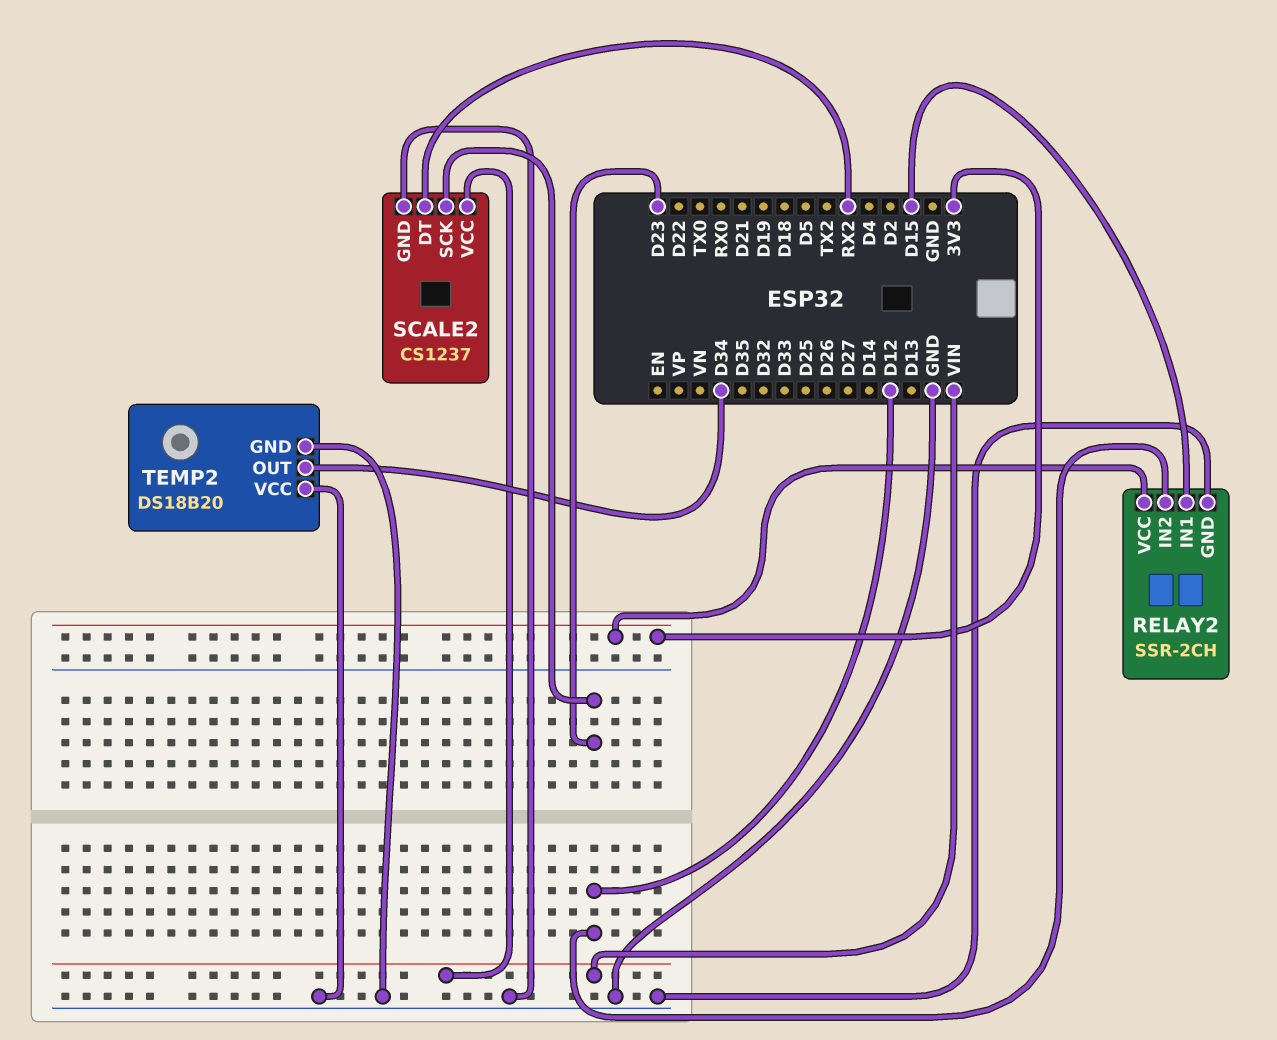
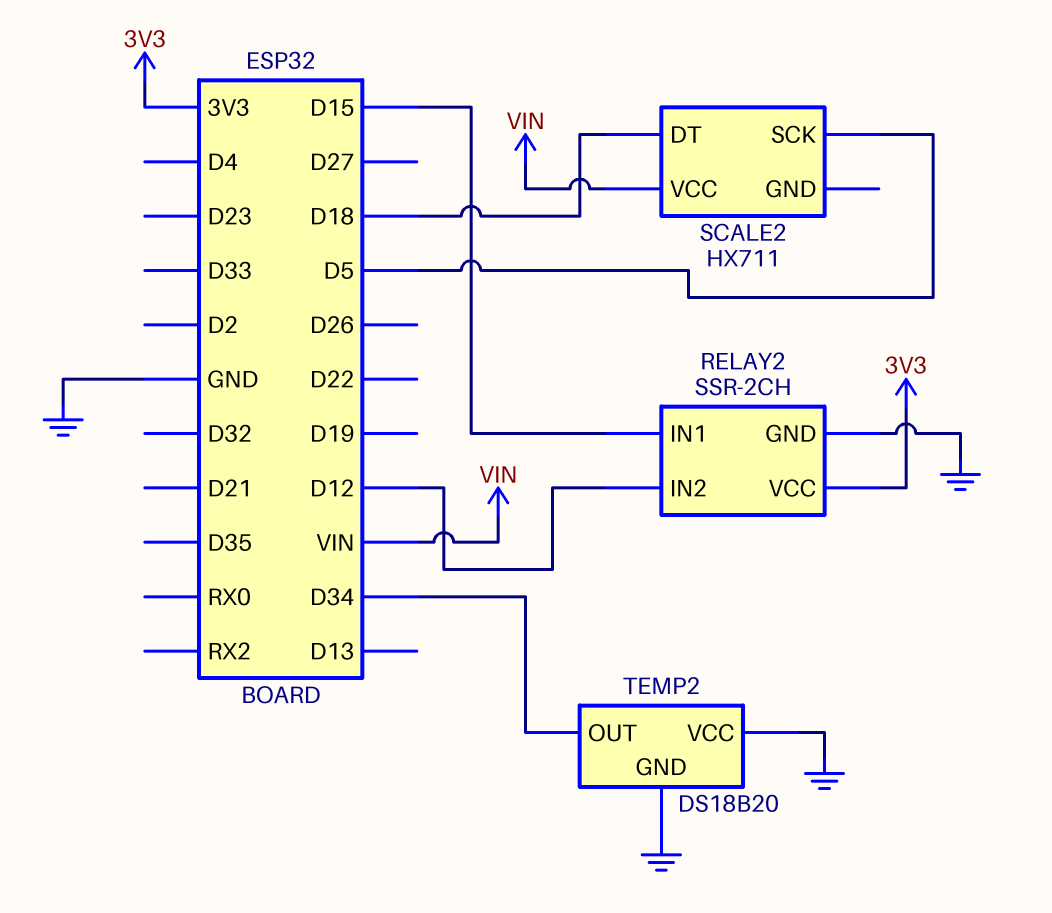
SCALE2: CS1237 -> HX711
SCALE2 pin DT: RX2 -> D18
SCALE2 pin GND: GND -> none
SCALE2 pin SCK: D23 -> D5

